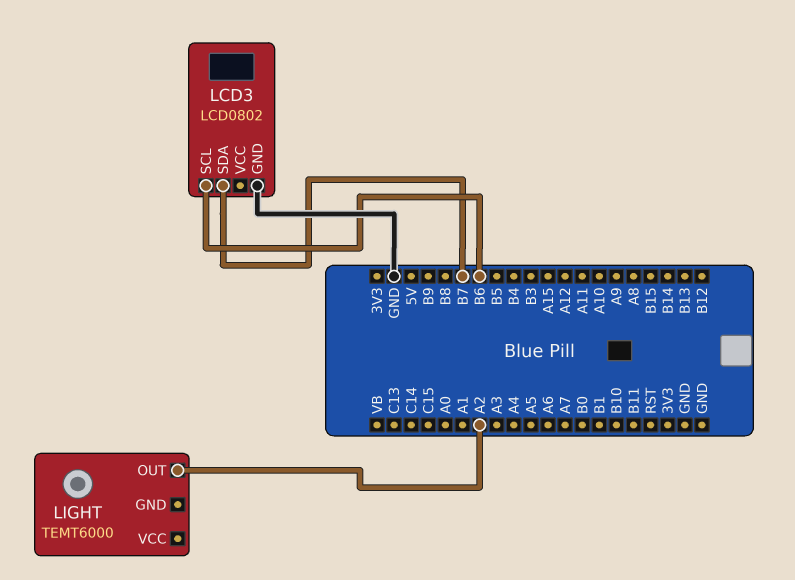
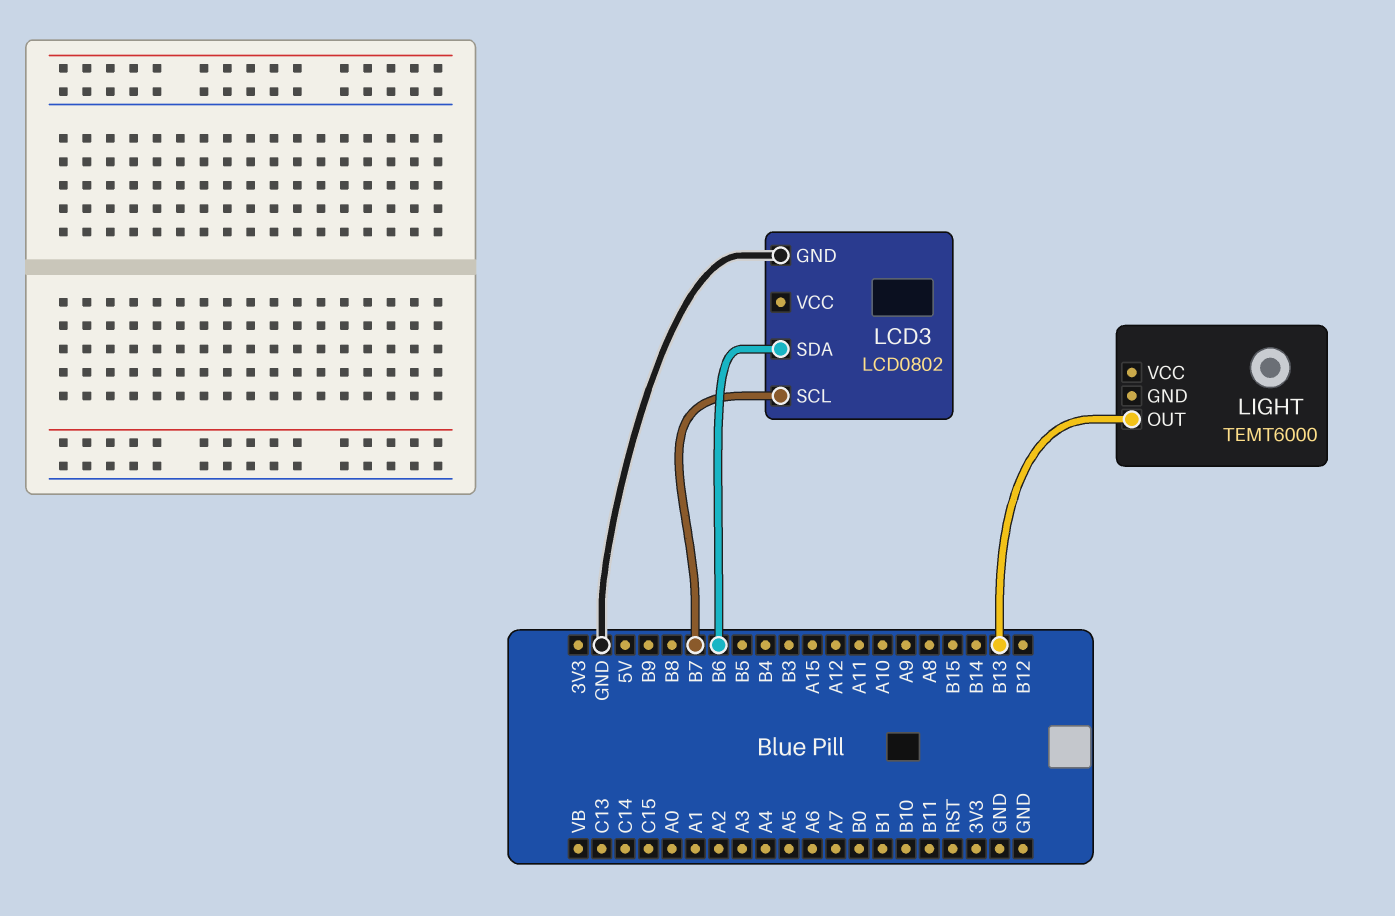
LCD3 pin SCL: B6 -> B7
LCD3 pin SDA: B7 -> B6
LIGHT pin OUT: A2 -> B13

